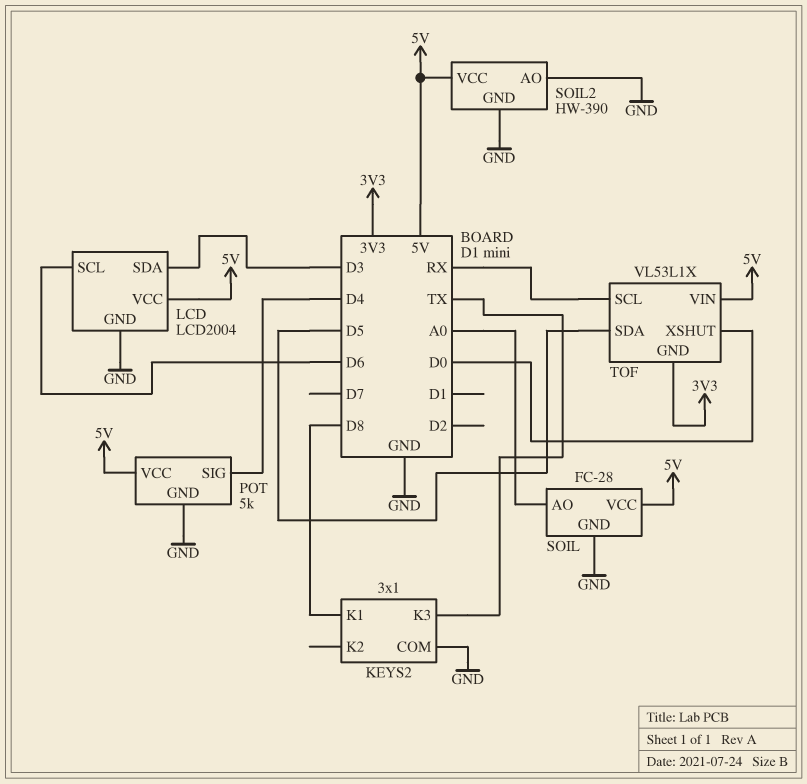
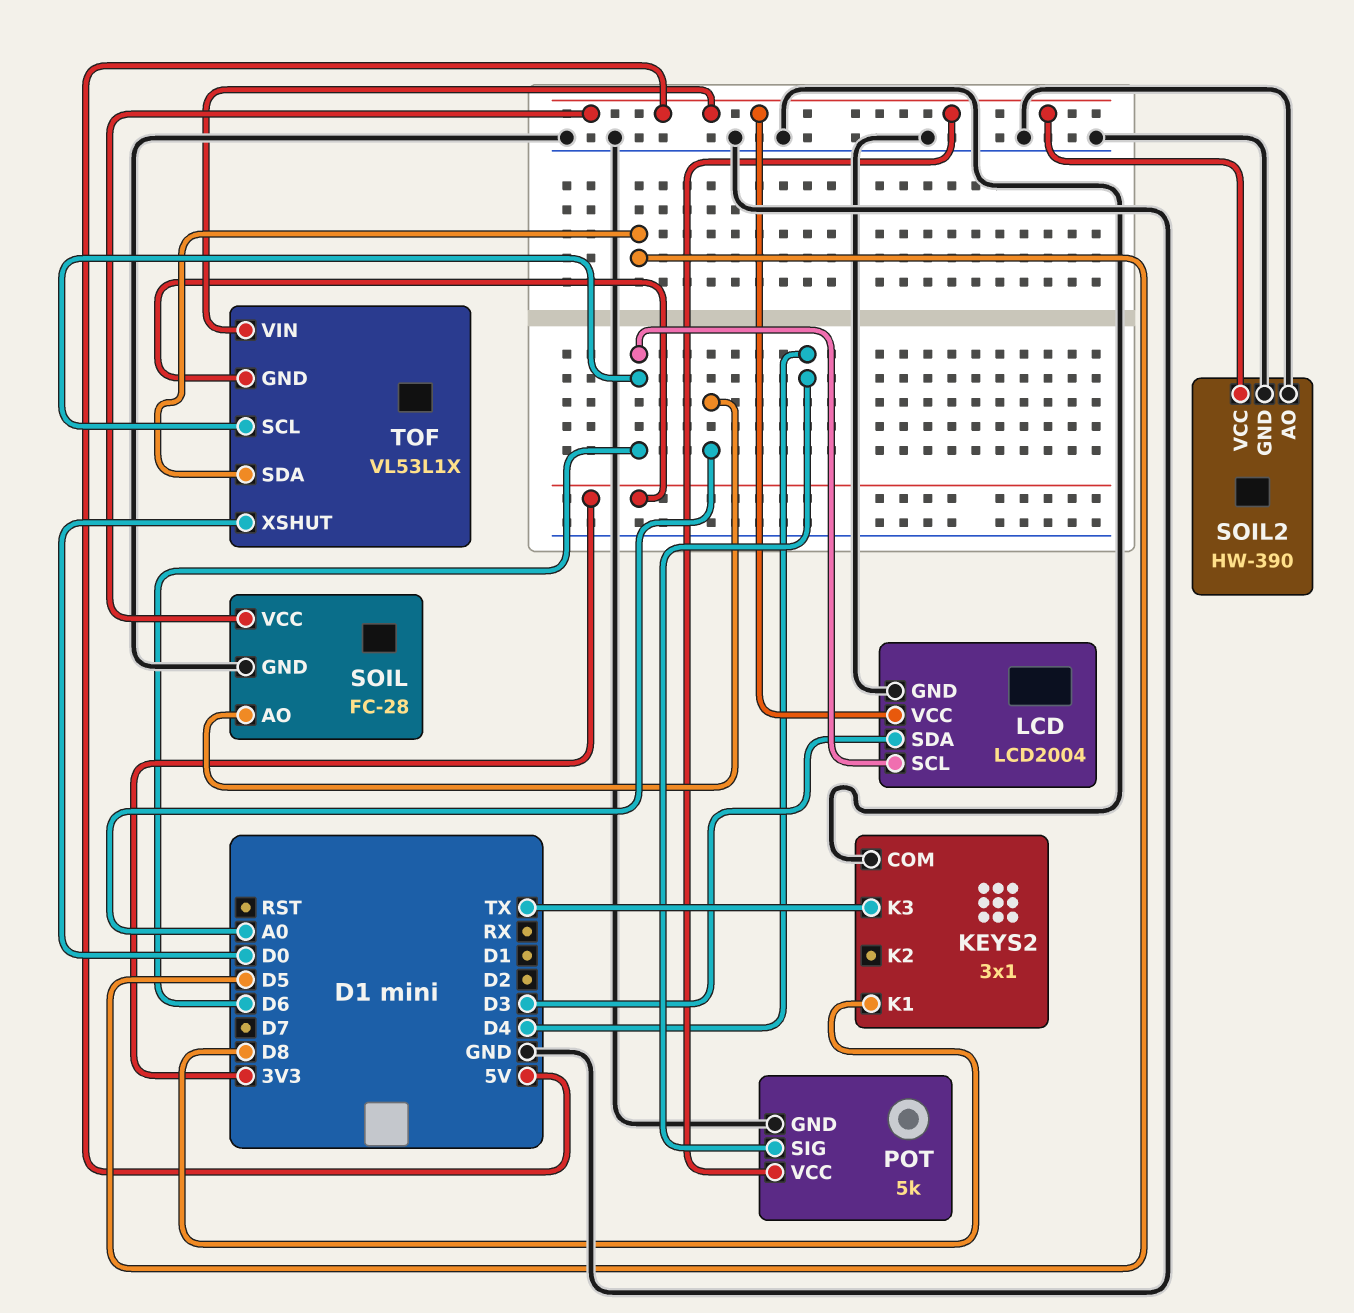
TOF pin SCL: RX -> D6

